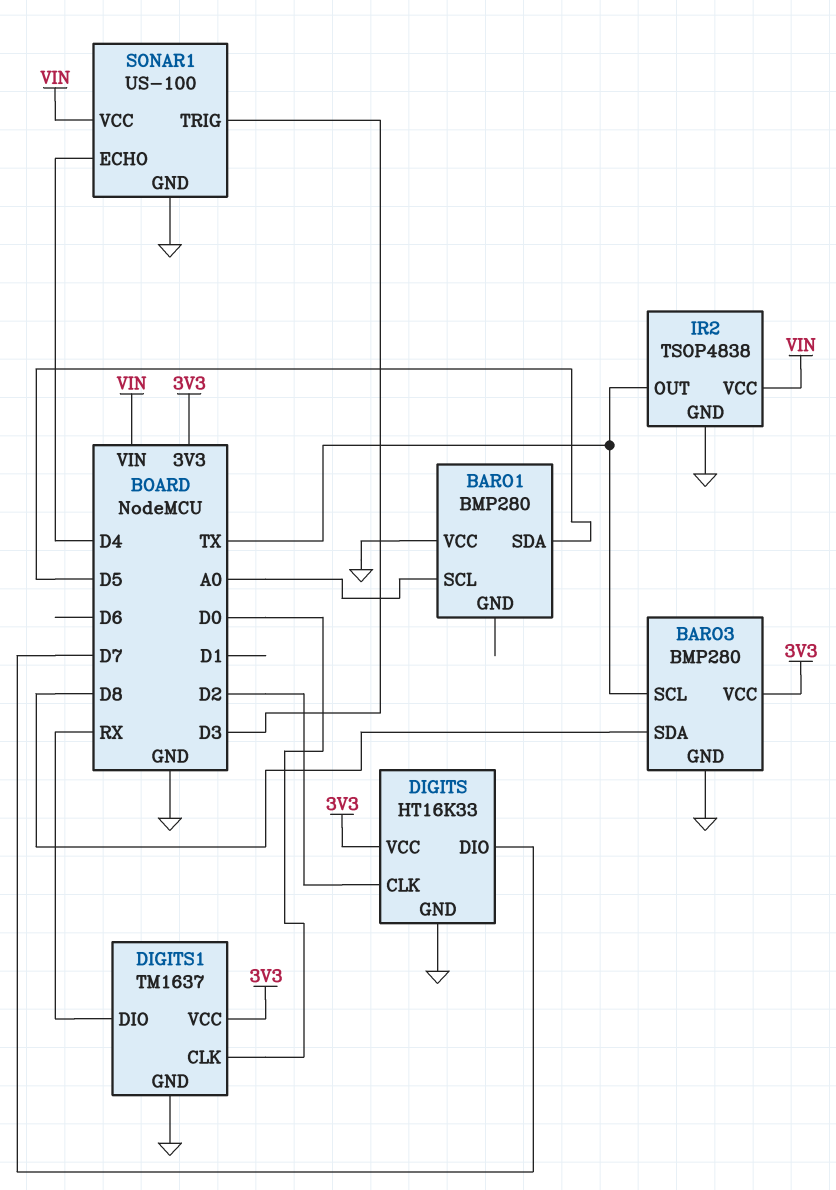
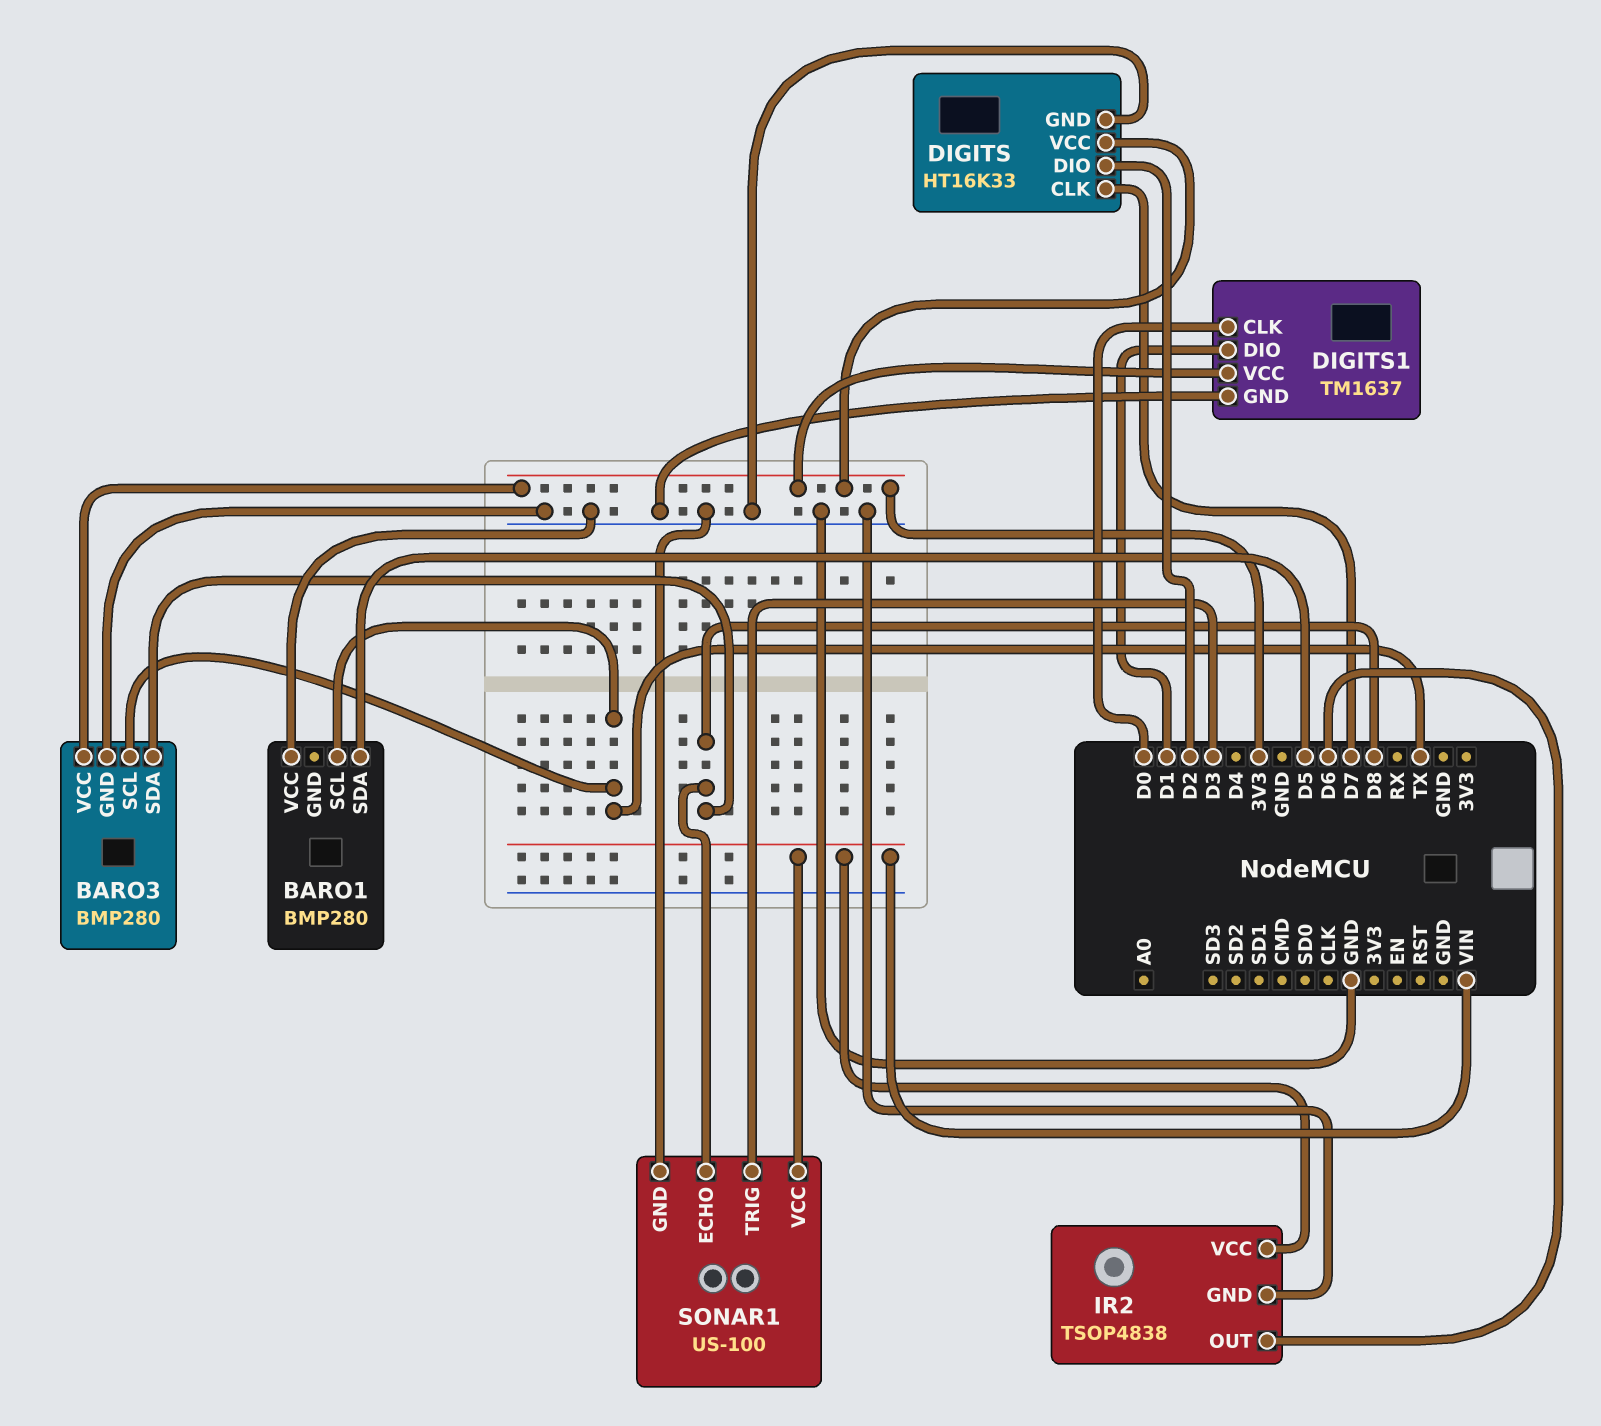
BARO1 pin SCL: A0 -> TX
DIGITS pin CLK: D2 -> D7
DIGITS pin DIO: D7 -> D2
DIGITS1 pin DIO: RX -> D1
IR2 pin OUT: TX -> D6
SONAR1 pin ECHO: D4 -> D8

